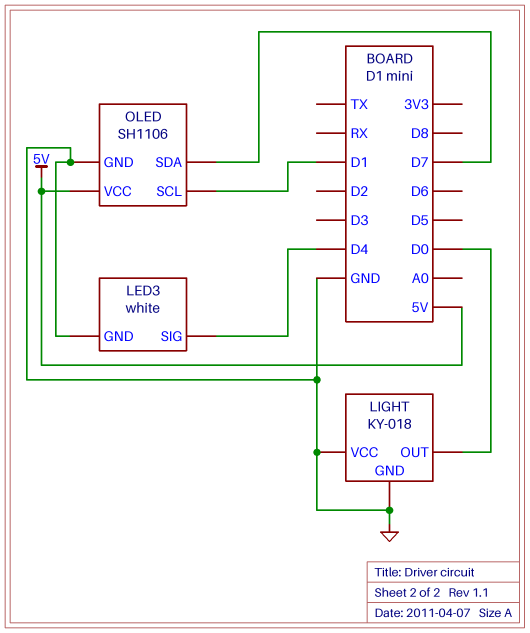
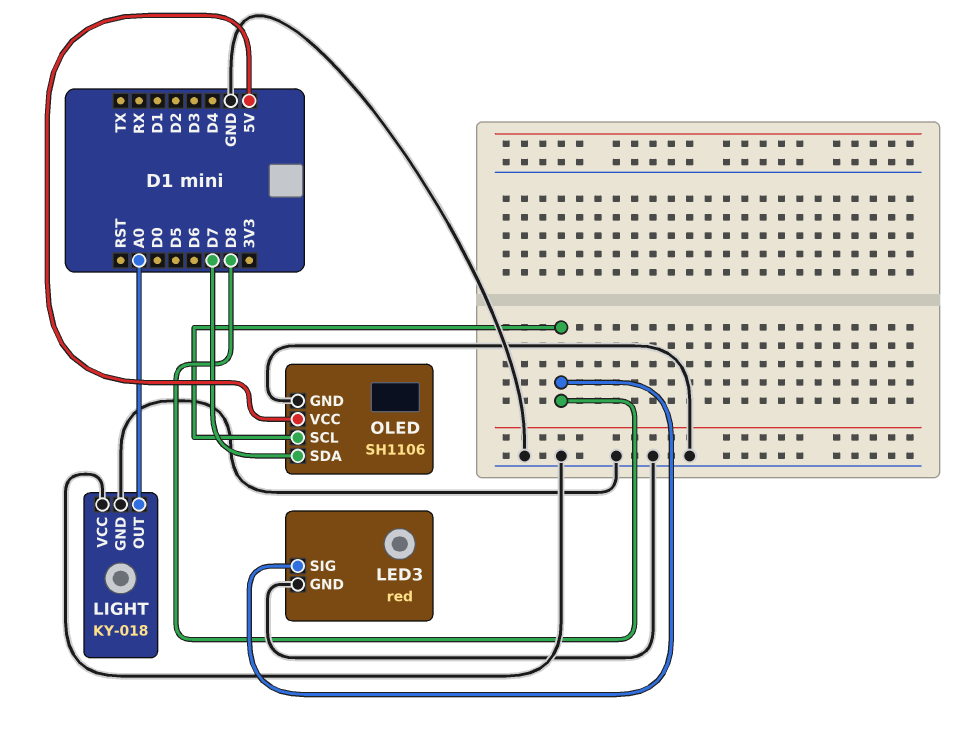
LED3: white -> red
LED3 pin SIG: D4 -> D8
LIGHT pin OUT: D0 -> A0
OLED pin SCL: D1 -> D8

